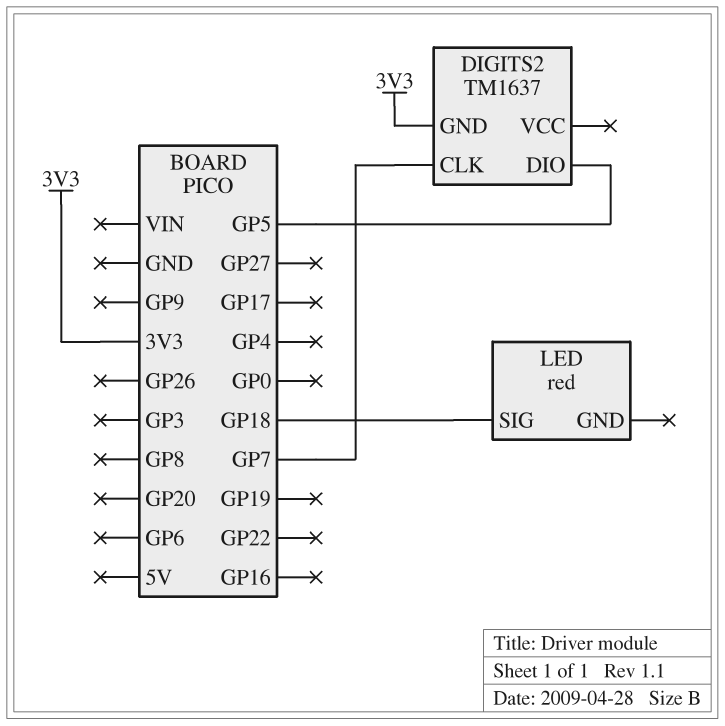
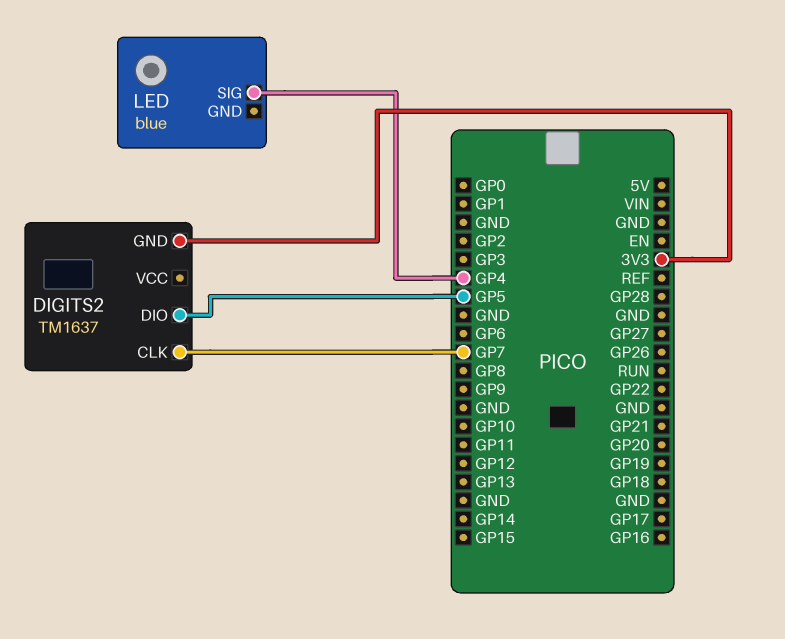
LED: red -> blue
LED pin SIG: GP18 -> GP4

